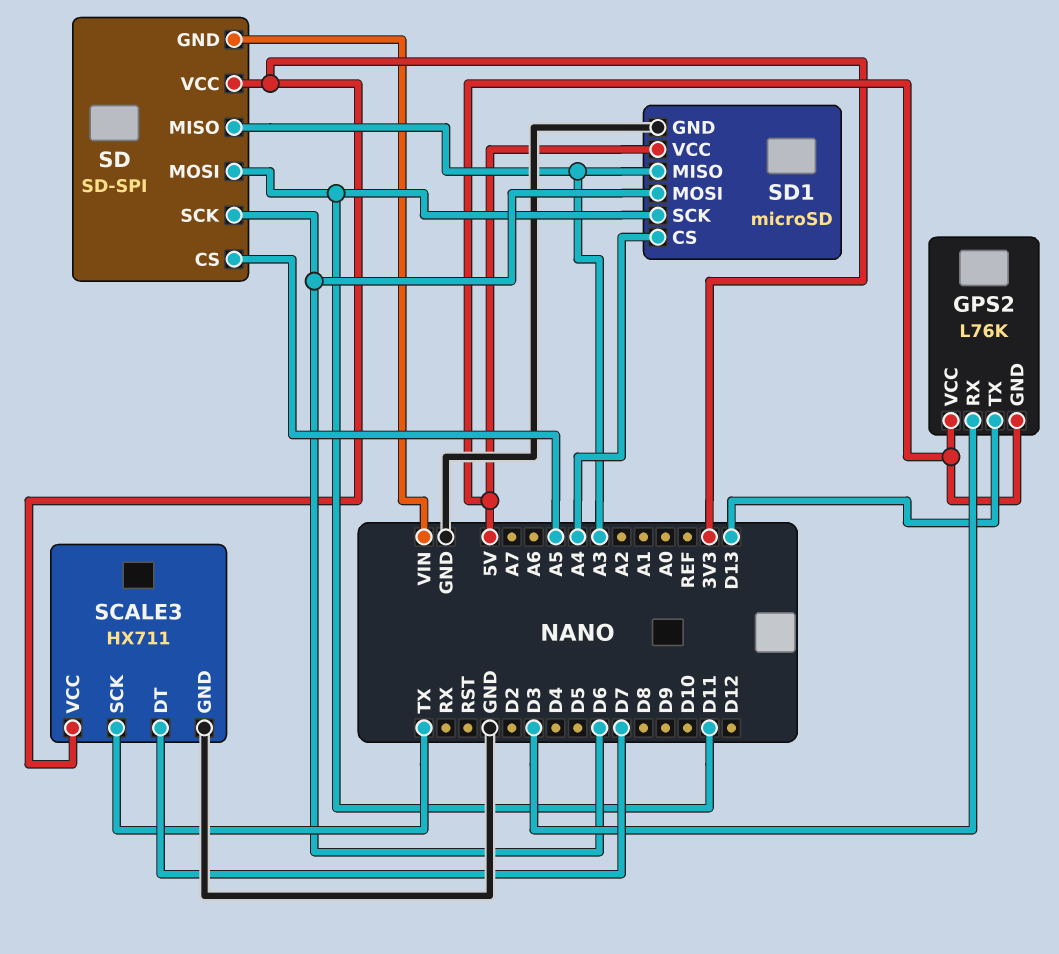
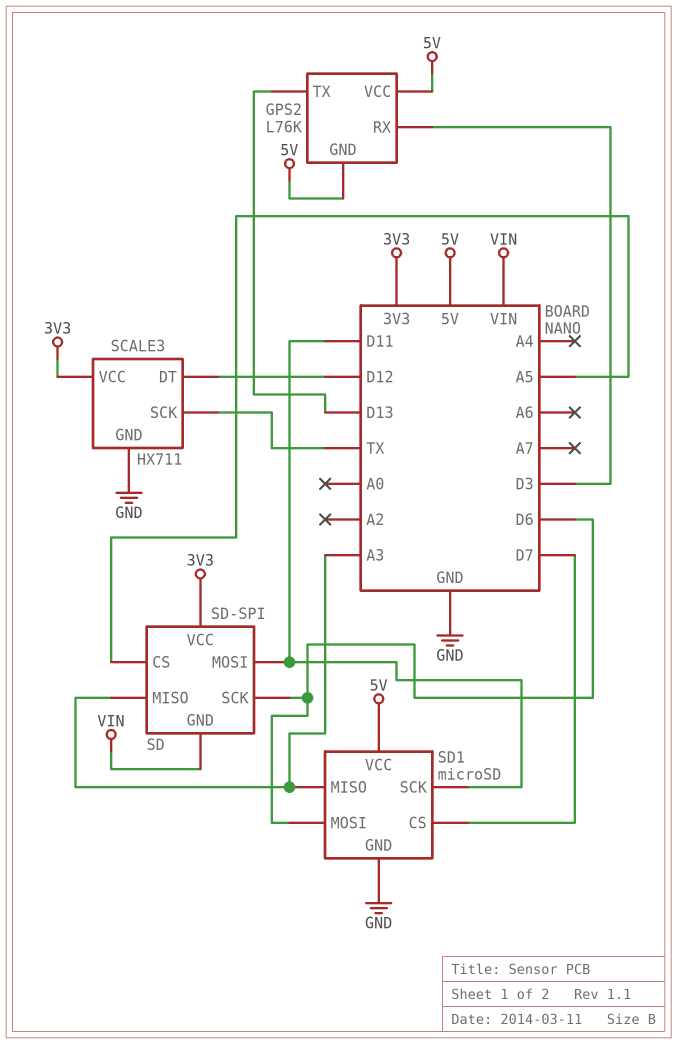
SCALE3 pin DT: D7 -> D12
SD1 pin CS: A4 -> D7

